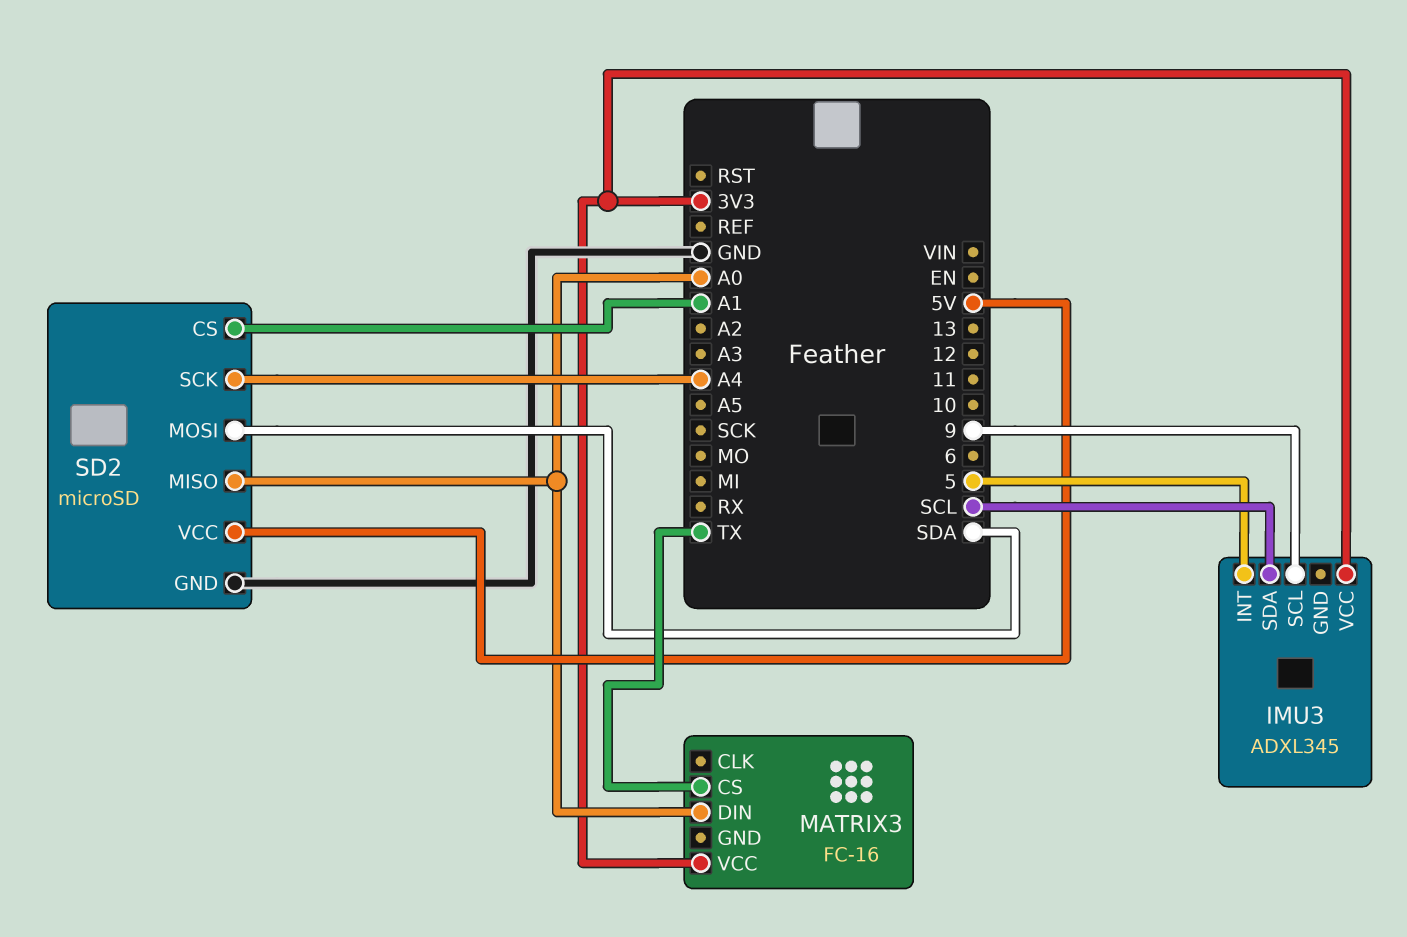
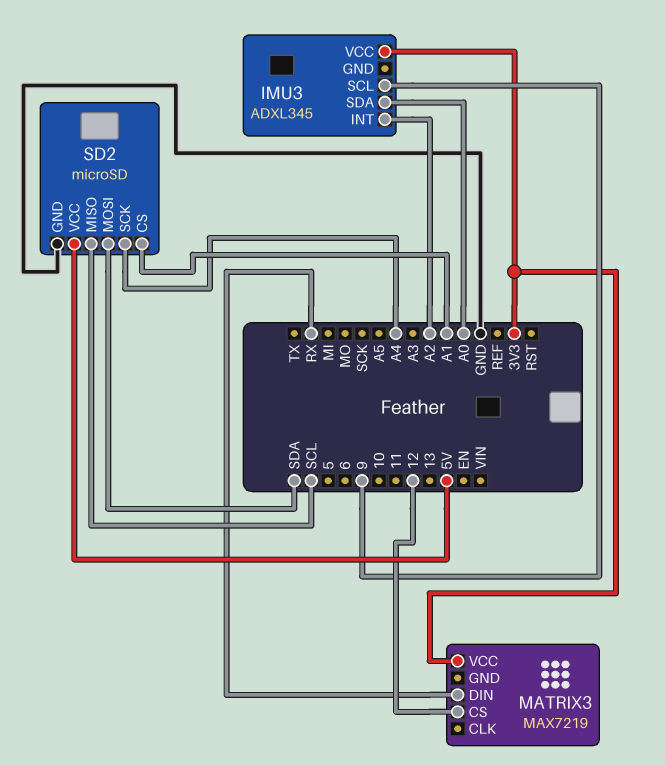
IMU3 pin INT: 5 -> A2
IMU3 pin SDA: SCL -> A0
MATRIX3: FC-16 -> MAX7219
MATRIX3 pin CS: TX -> 12
MATRIX3 pin DIN: A0 -> RX
SD2 pin MISO: A0 -> SCL

